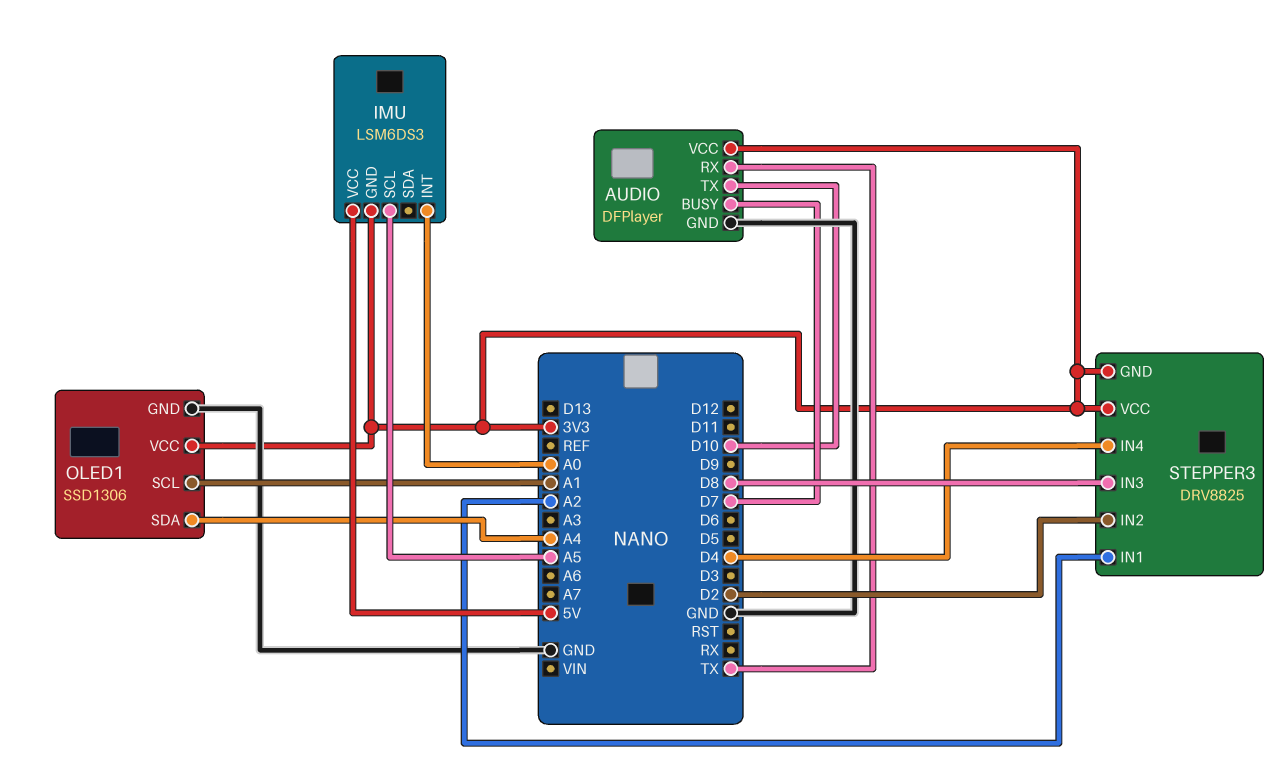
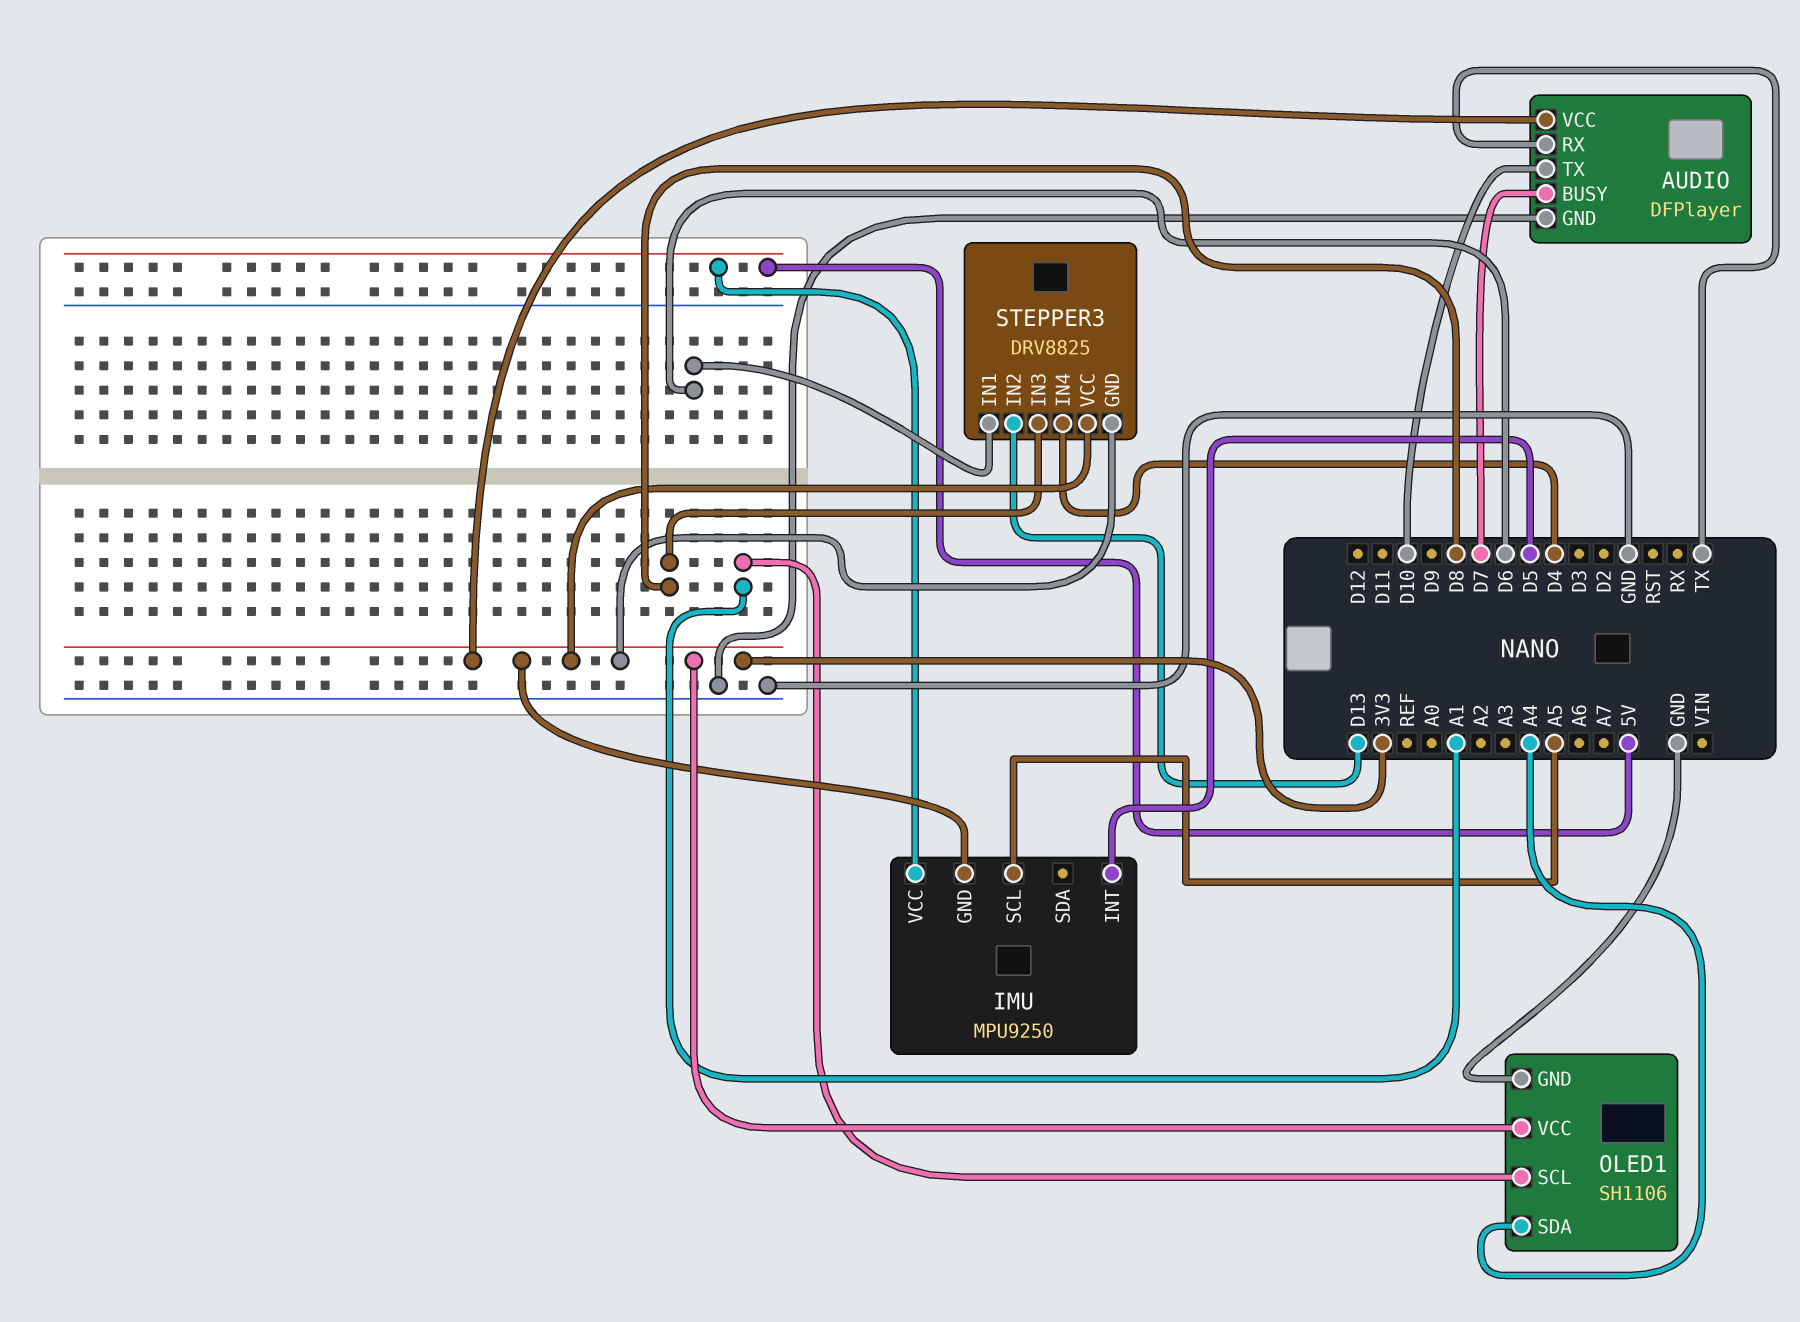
IMU: LSM6DS3 -> MPU9250
IMU pin INT: A0 -> D5
OLED1: SSD1306 -> SH1106
STEPPER3 pin IN1: A2 -> D6
STEPPER3 pin IN2: D2 -> D13

